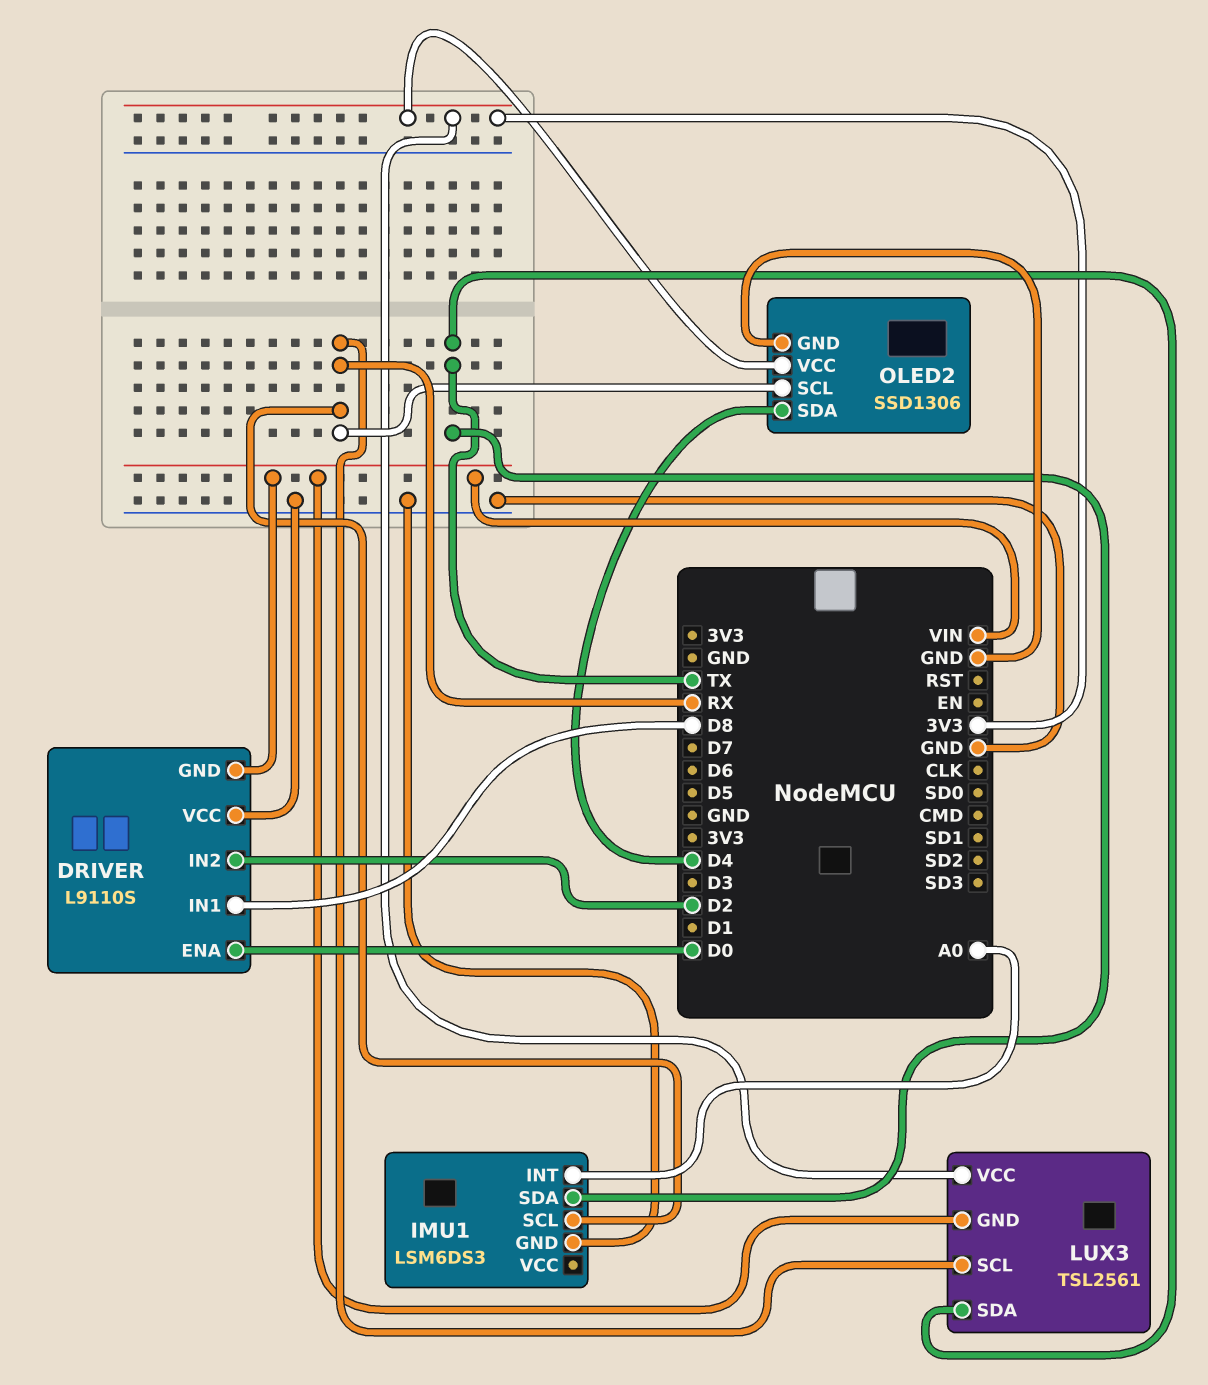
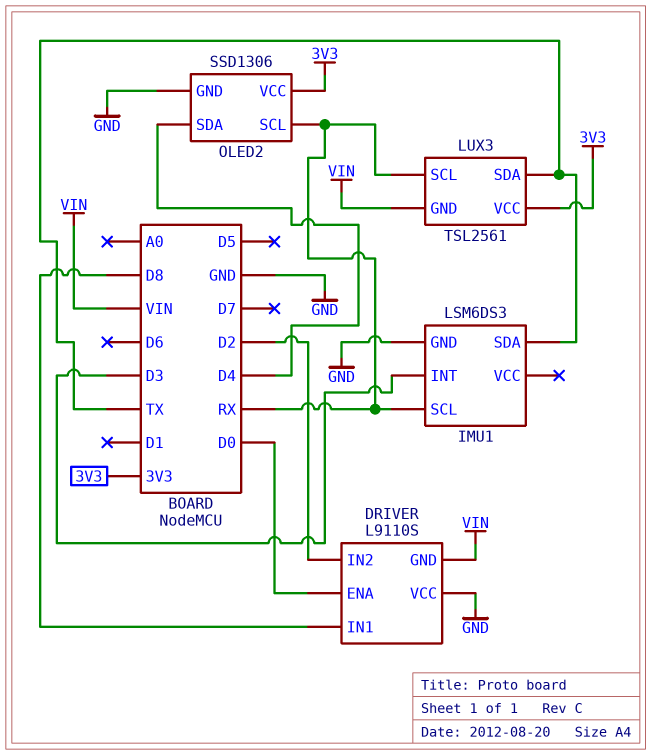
IMU1 pin INT: A0 -> D3

